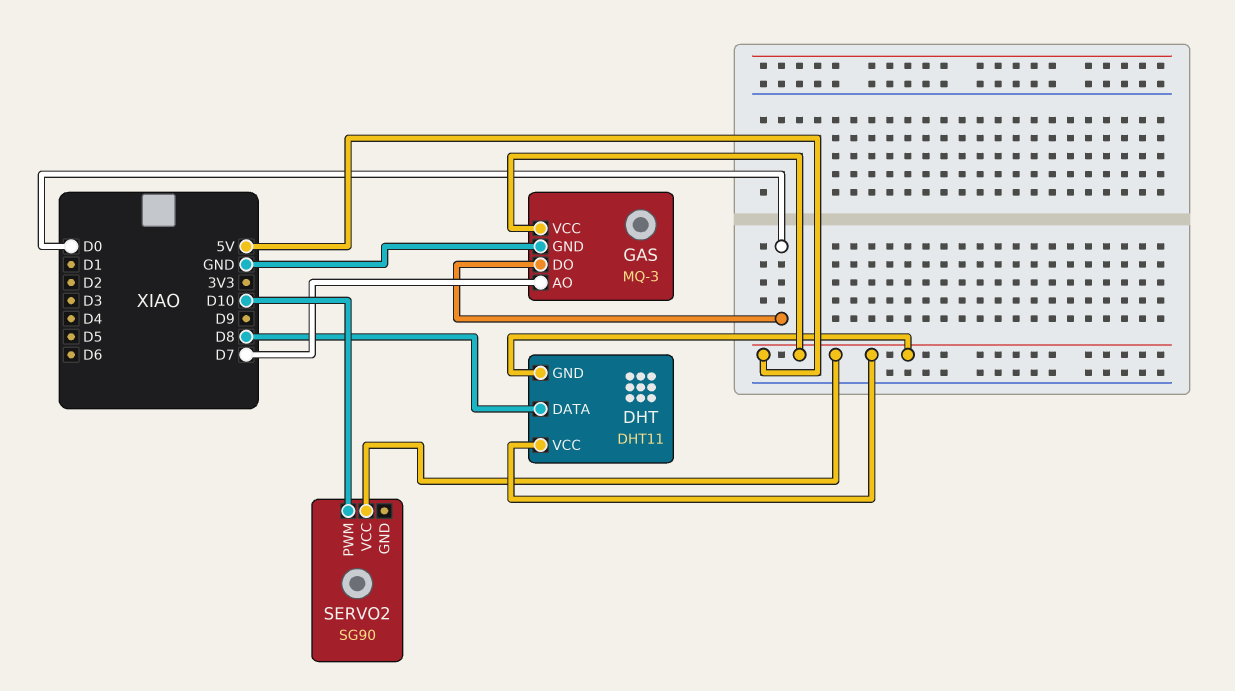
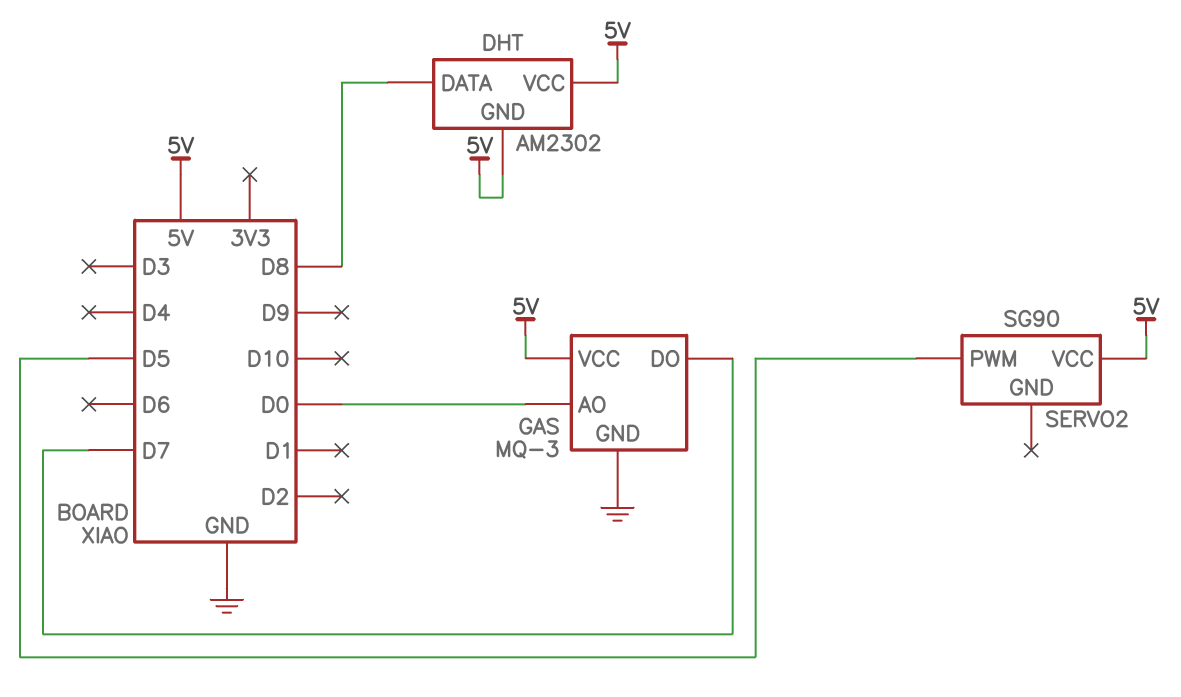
DHT: DHT11 -> AM2302
GAS pin AO: D7 -> D0
GAS pin DO: D0 -> D7
SERVO2 pin PWM: D10 -> D5

